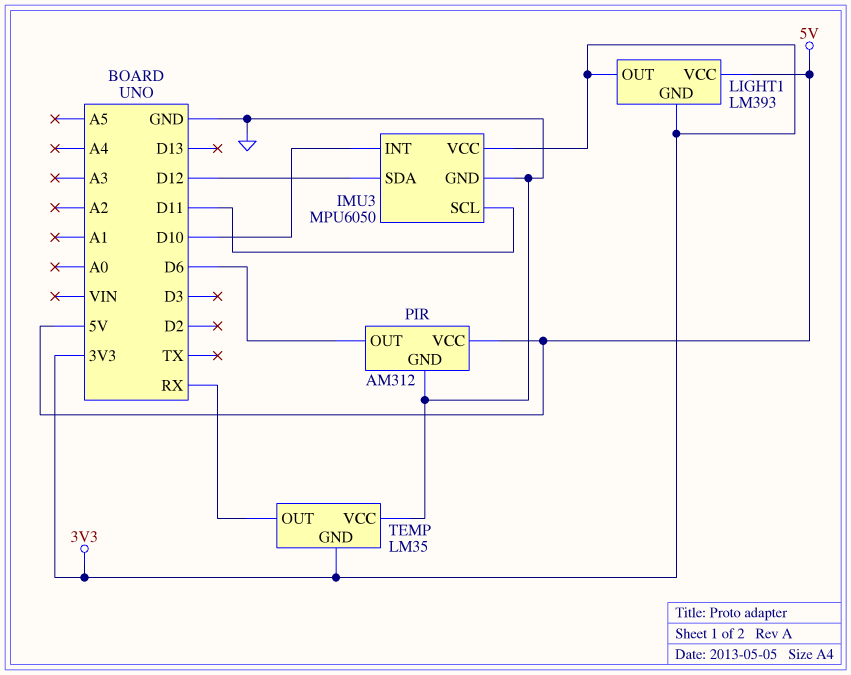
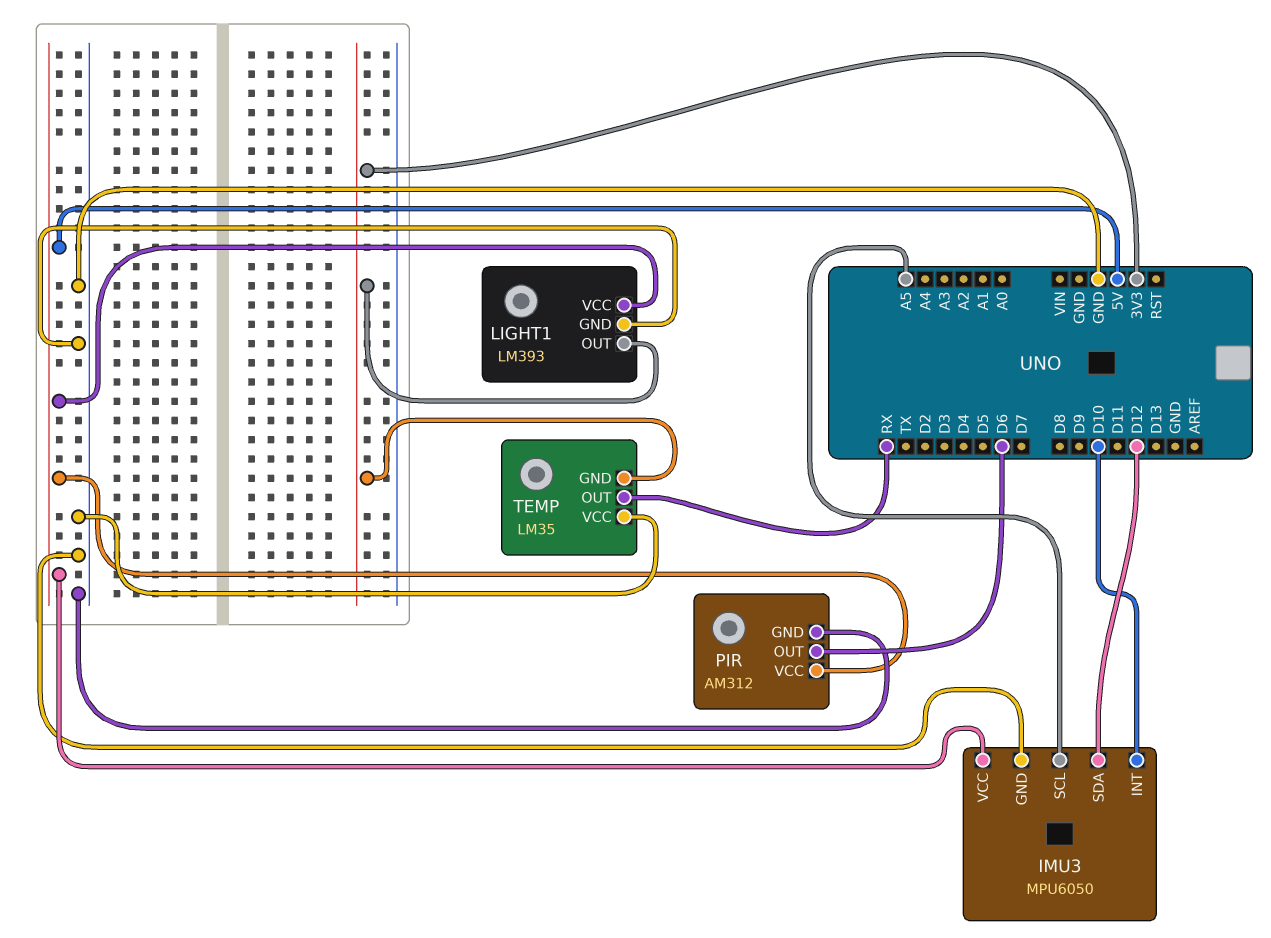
IMU3 pin SCL: D11 -> A5
IMU3 pin VCC: 3V3 -> 5V
LIGHT1 pin GND: 3V3 -> GND

